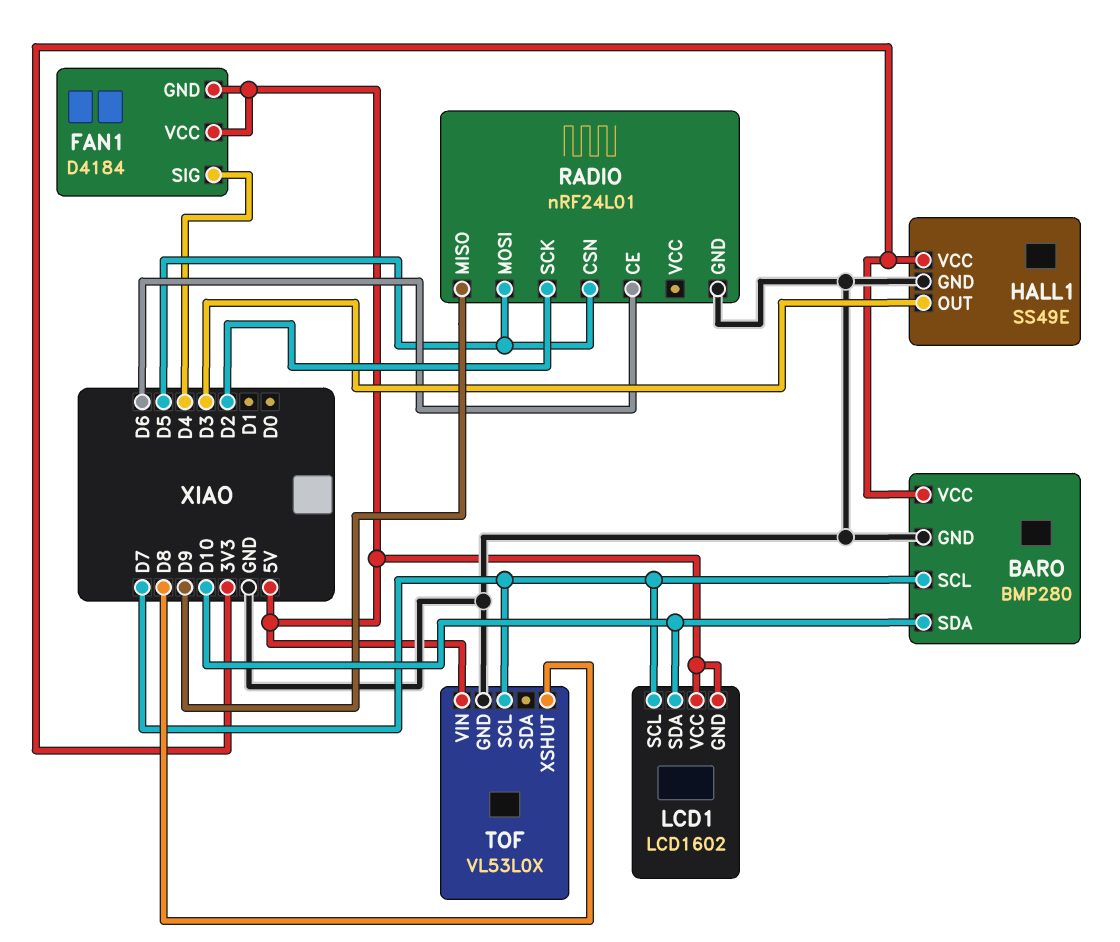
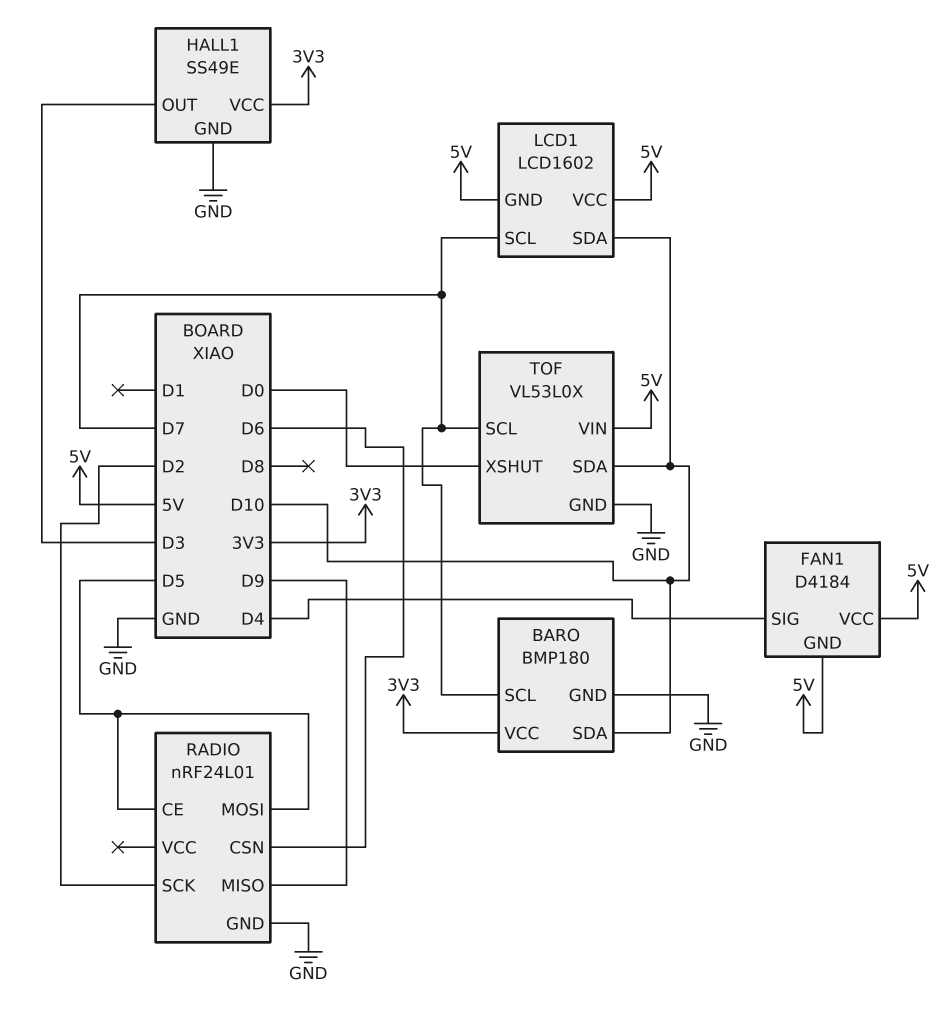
BARO: BMP280 -> BMP180
RADIO pin CE: D6 -> D5
RADIO pin CSN: D5 -> D6
TOF pin SDA: none -> D10
TOF pin XSHUT: D8 -> D0

